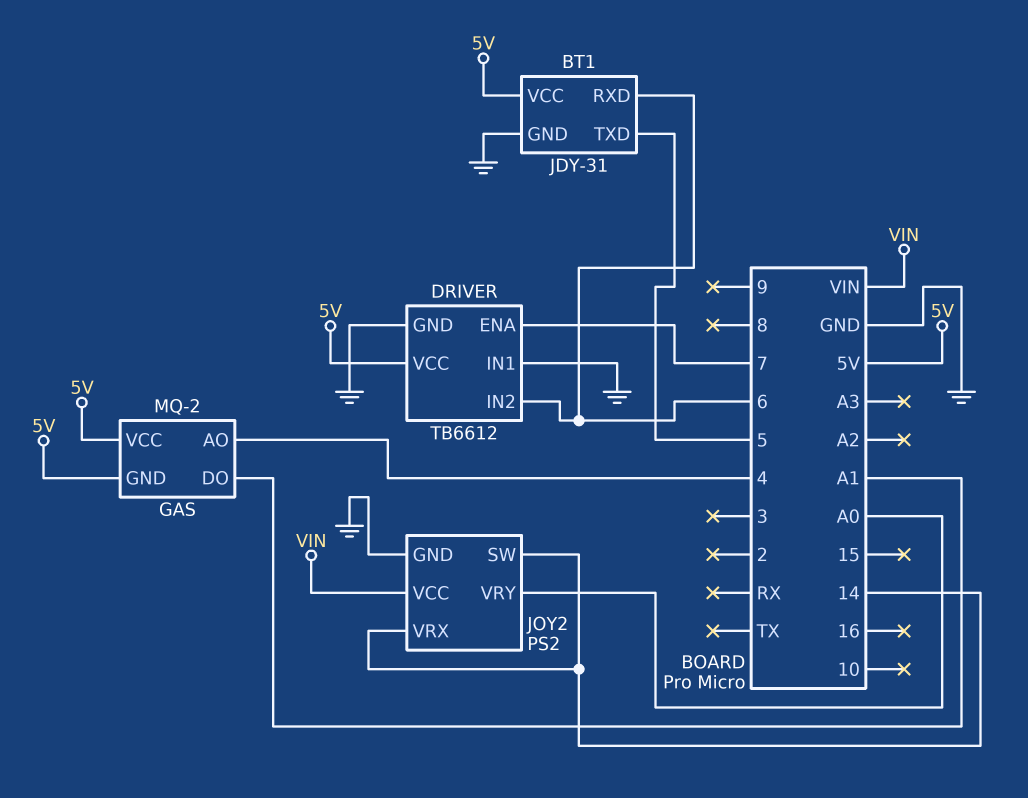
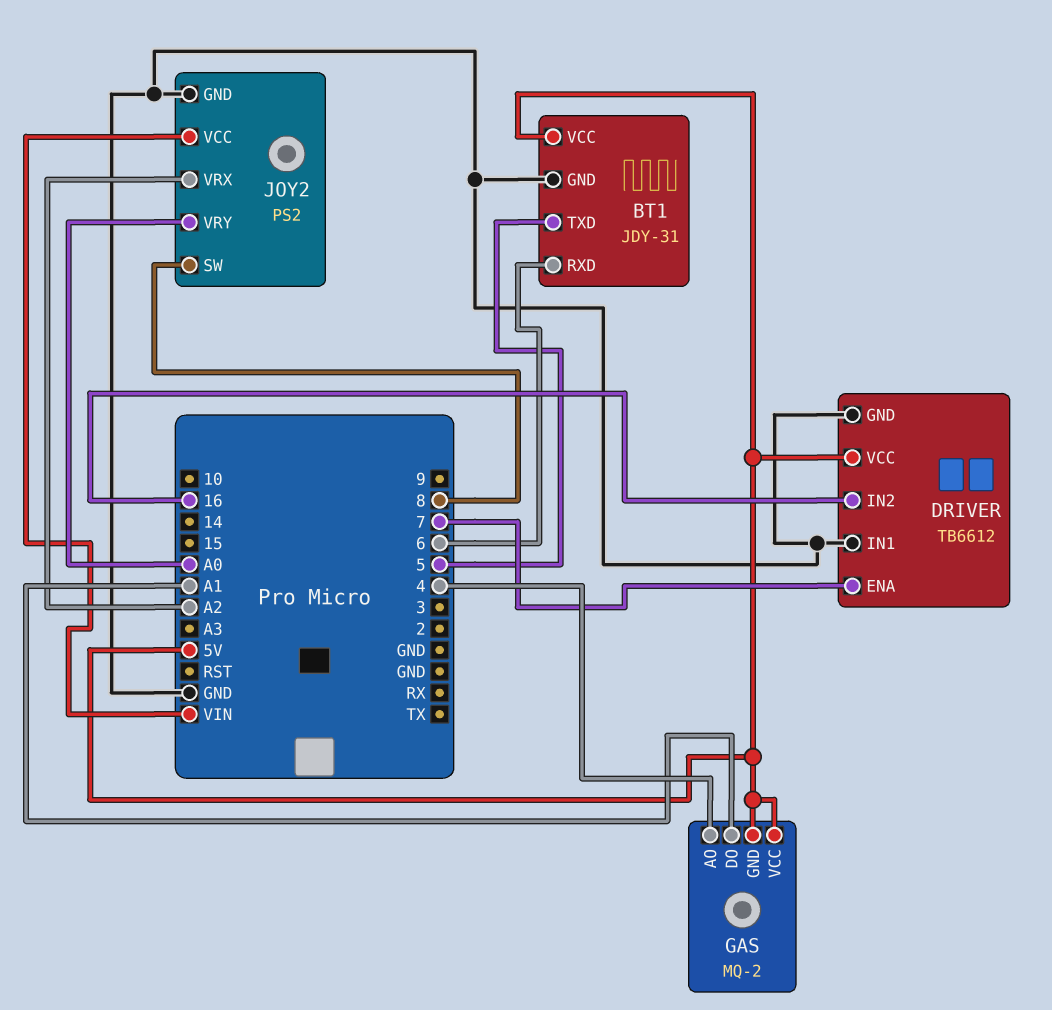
DRIVER pin IN2: 6 -> 16
JOY2 pin SW: 14 -> 8
JOY2 pin VRX: 14 -> A2

